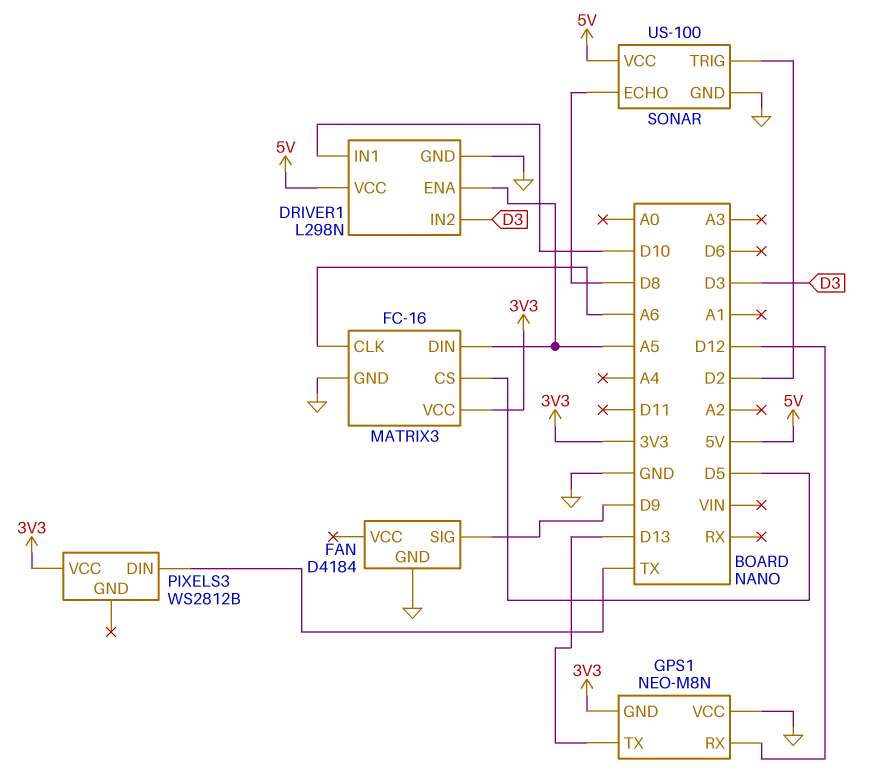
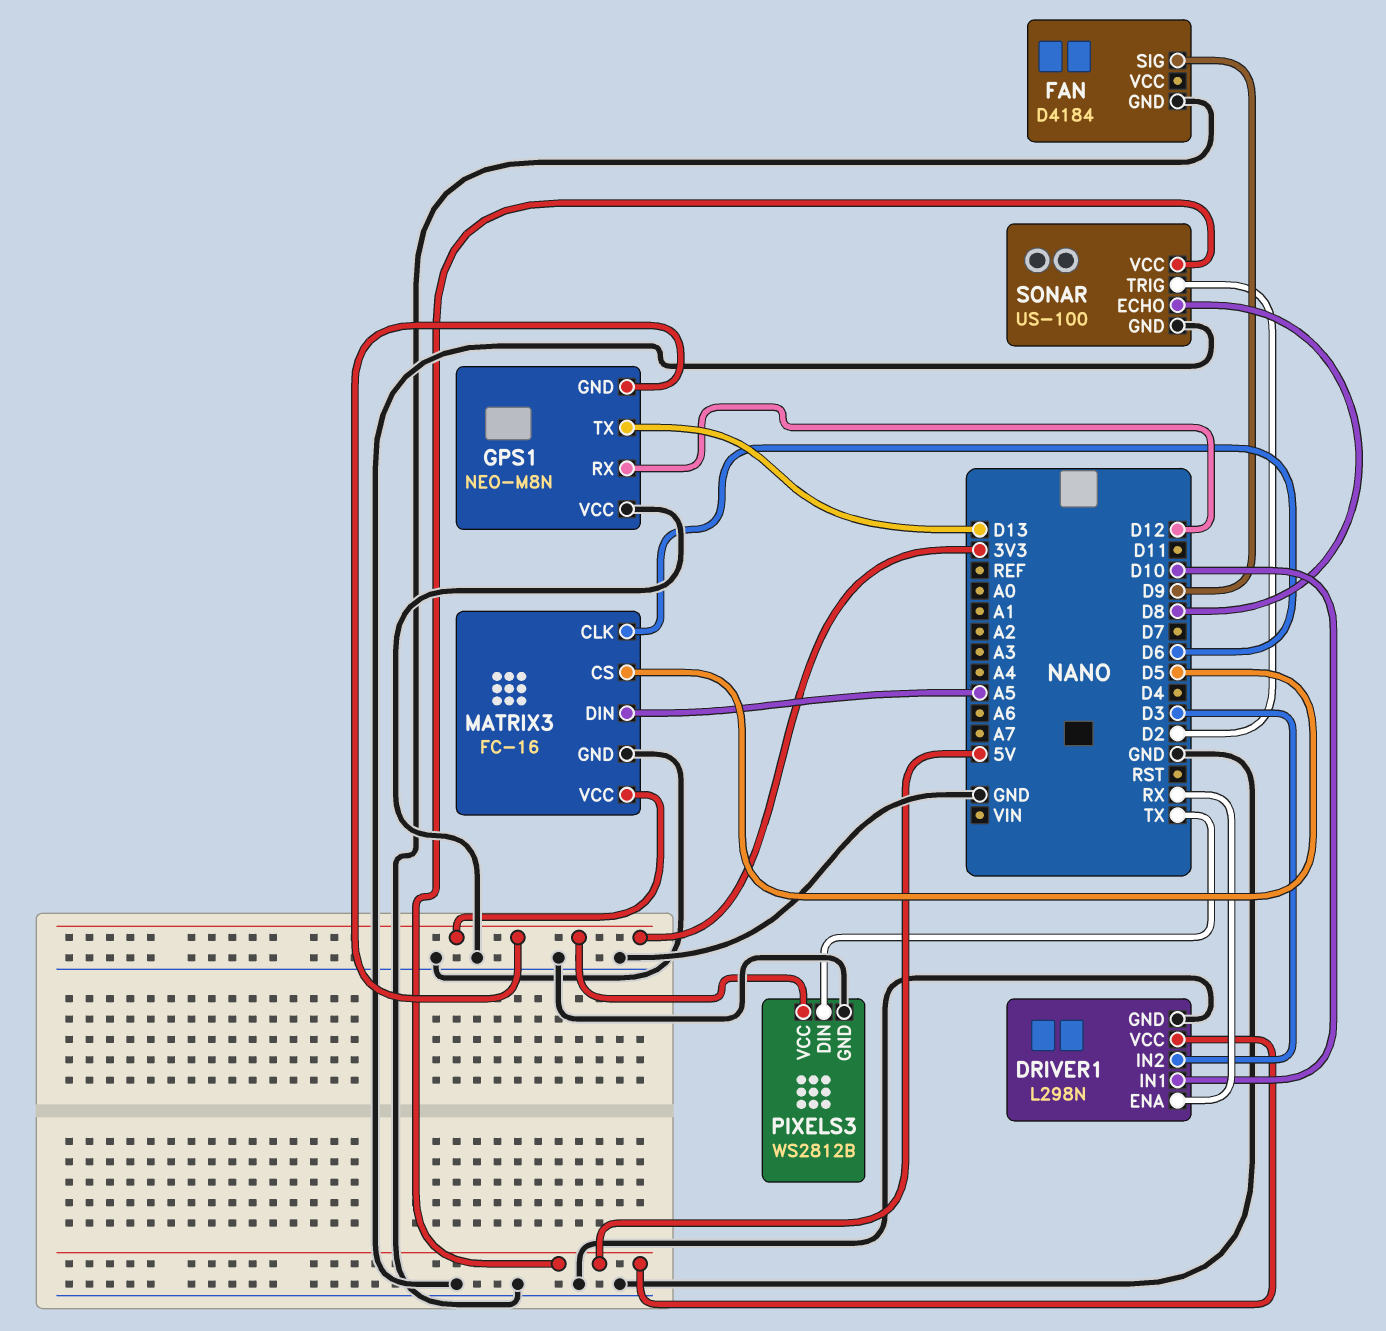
DRIVER1 pin ENA: A5 -> RX
MATRIX3 pin CLK: A6 -> D6
PIXELS3 pin GND: none -> GND

